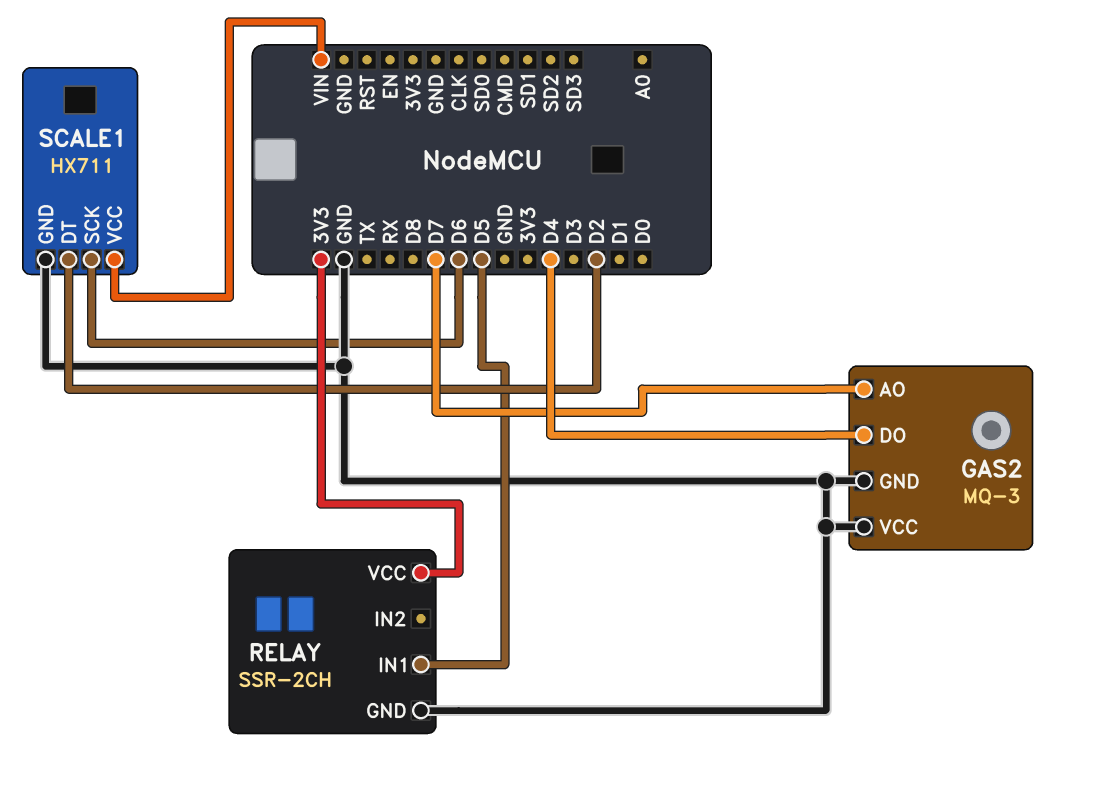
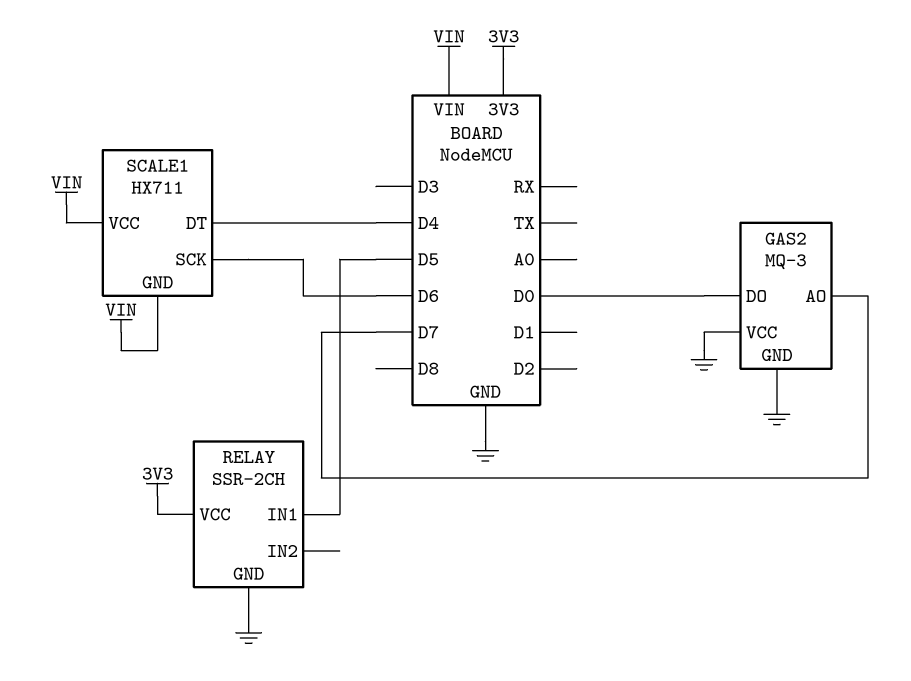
GAS2 pin DO: D4 -> D0
SCALE1 pin DT: D2 -> D4
SCALE1 pin GND: GND -> VIN

